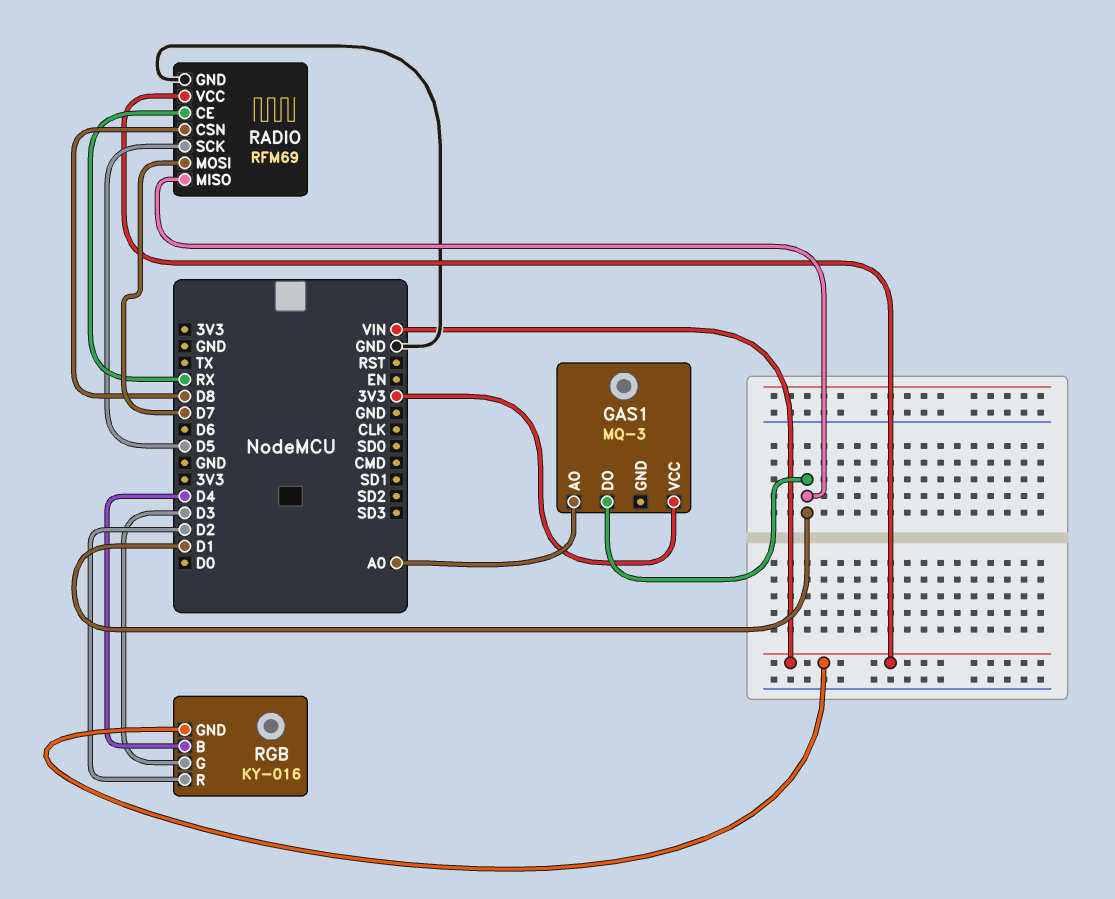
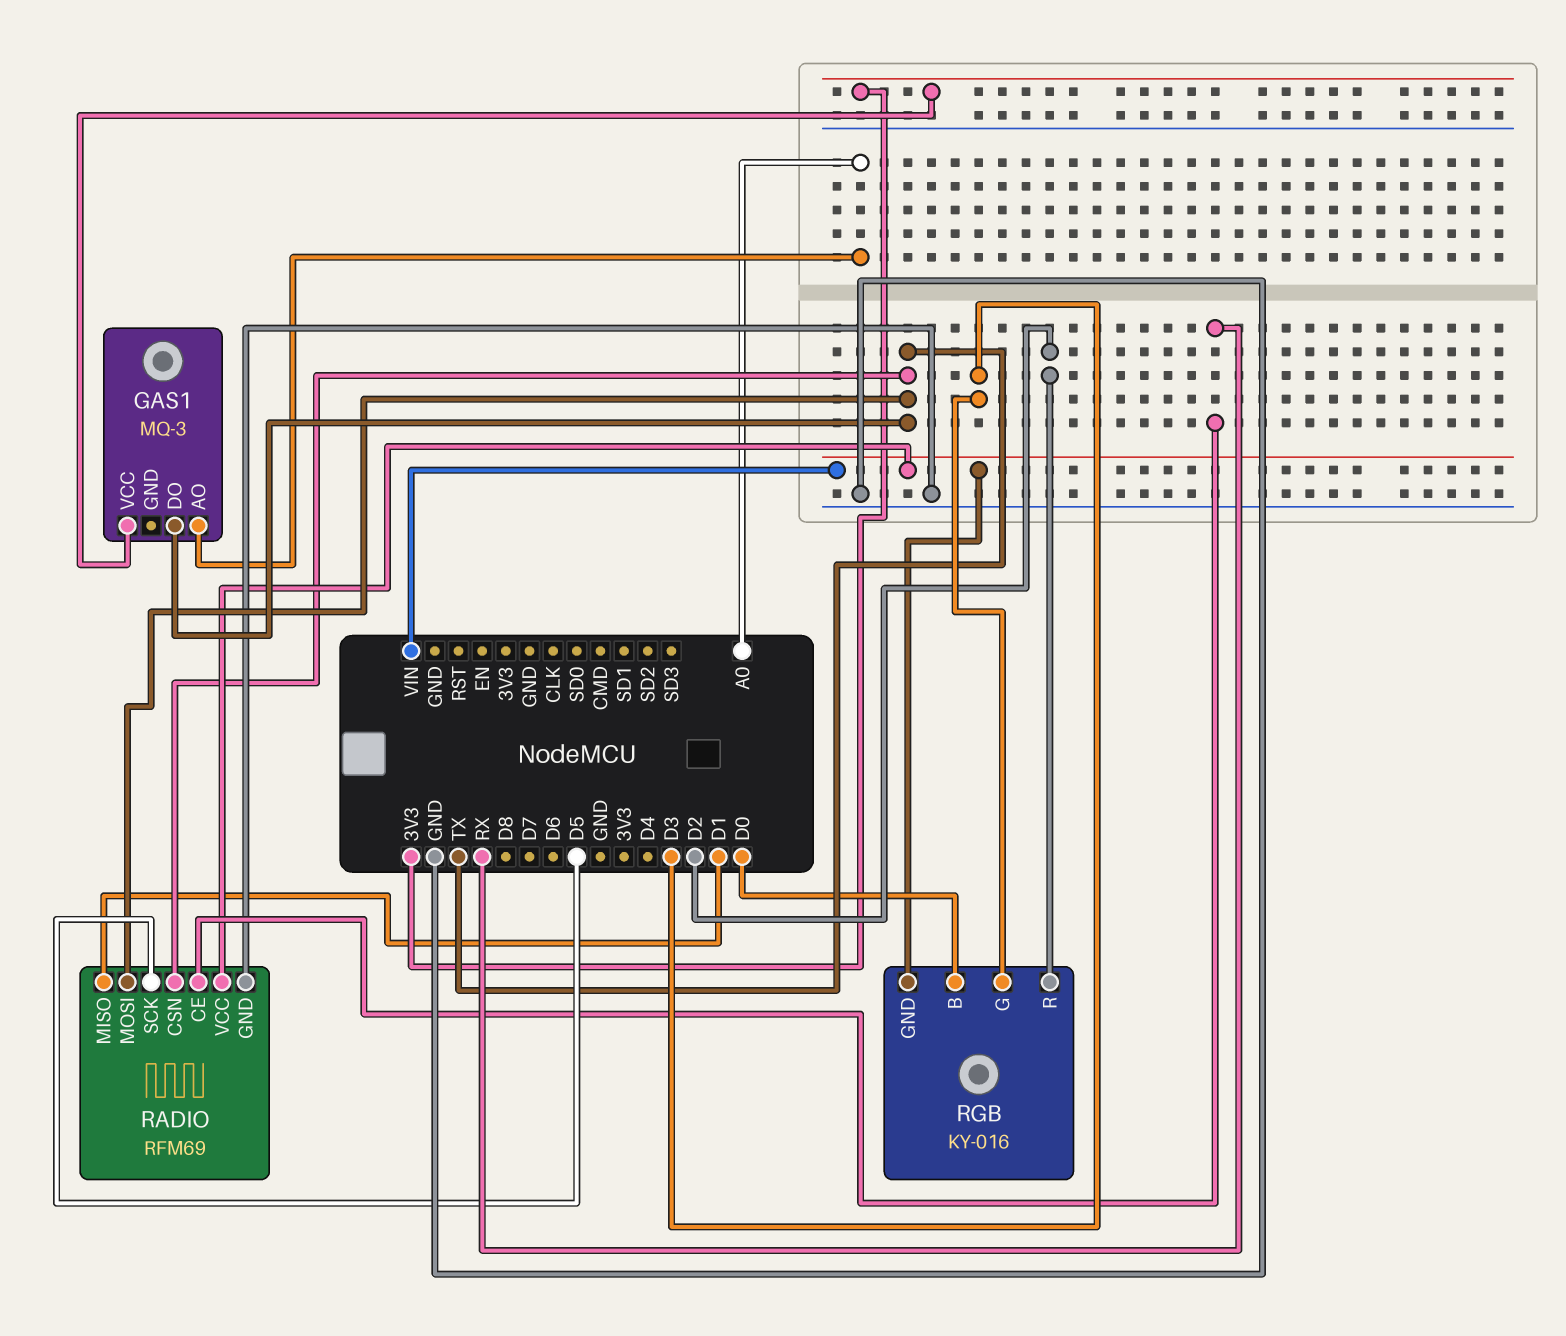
GAS1 pin DO: D1 -> TX
RADIO pin CSN: D8 -> TX
RADIO pin MOSI: D7 -> TX
RGB pin B: D4 -> D0

